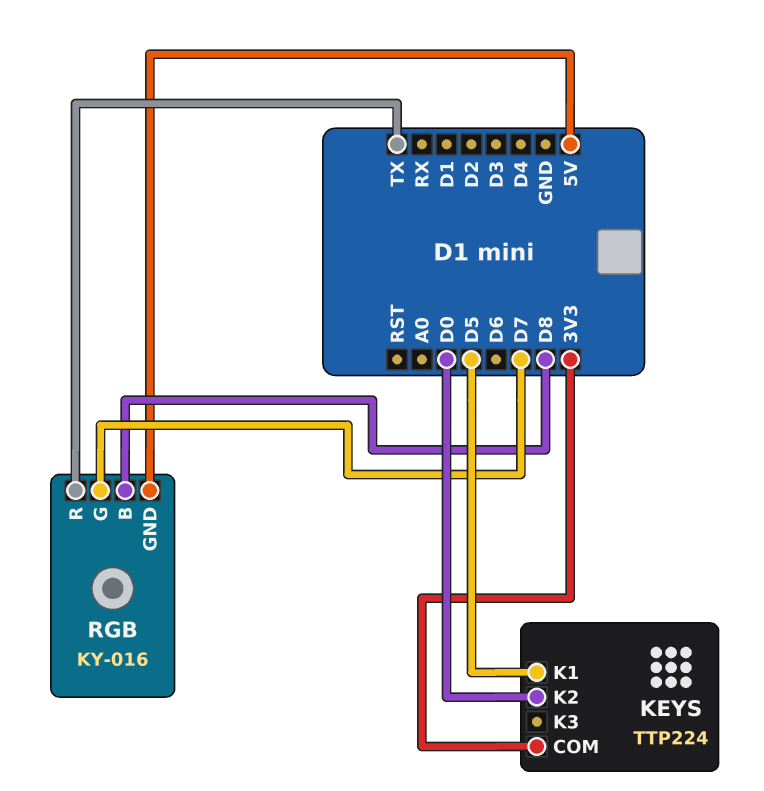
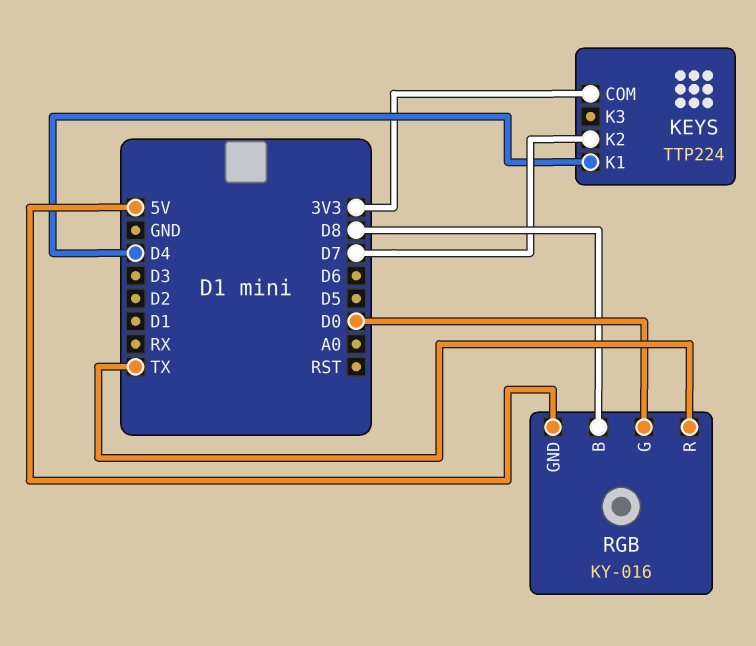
KEYS pin K1: D5 -> D4
KEYS pin K2: D0 -> D7
RGB pin G: D7 -> D0

